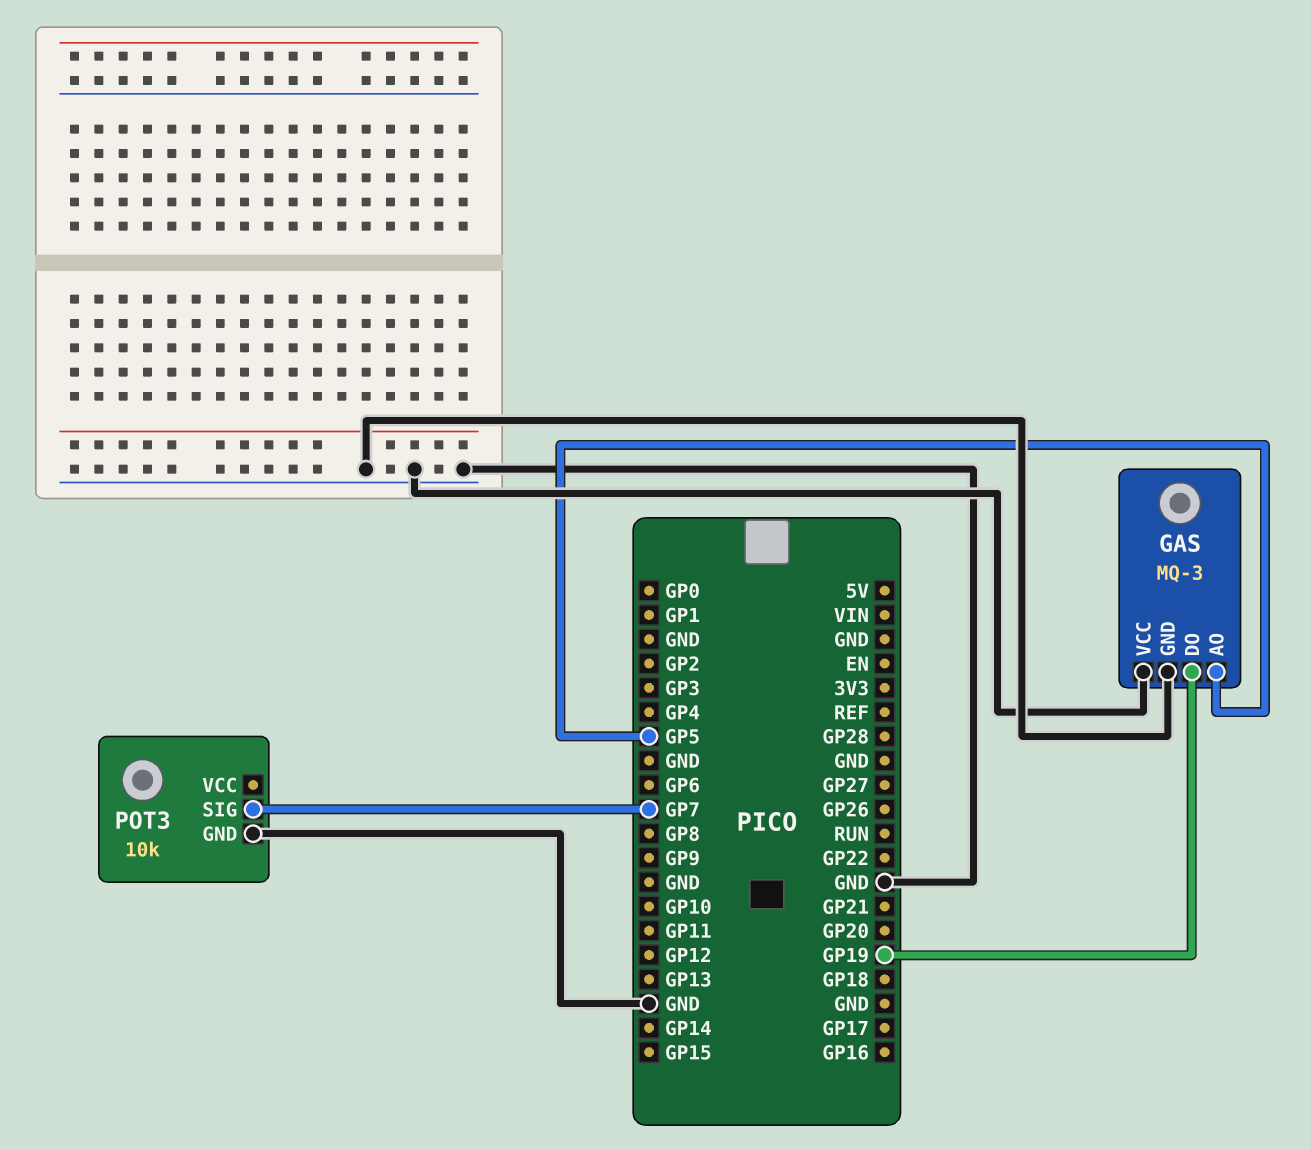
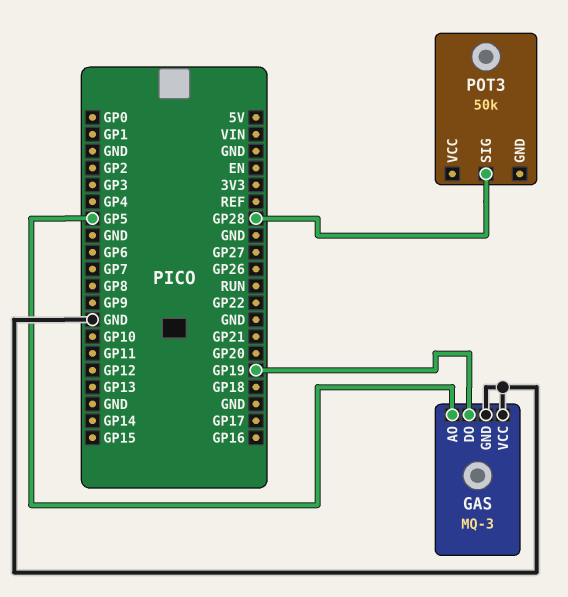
POT3: 10k -> 50k
POT3 pin GND: GND -> none
POT3 pin SIG: GP7 -> GP28

